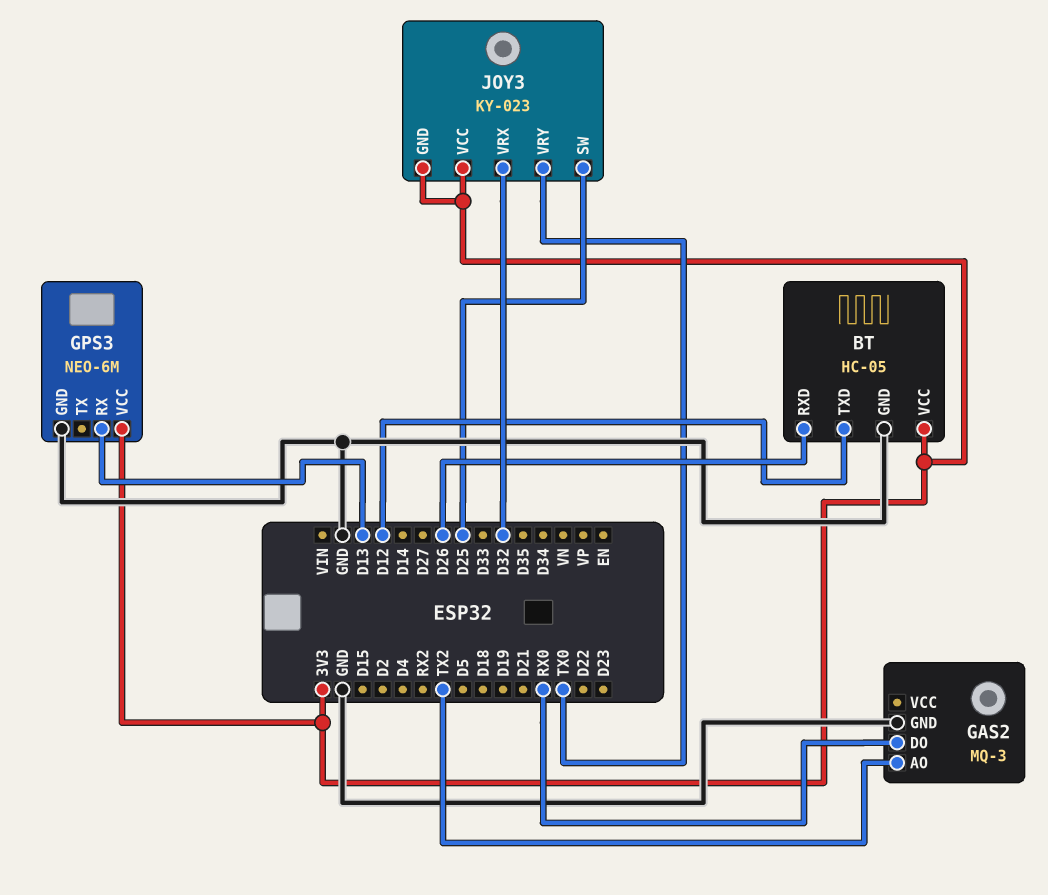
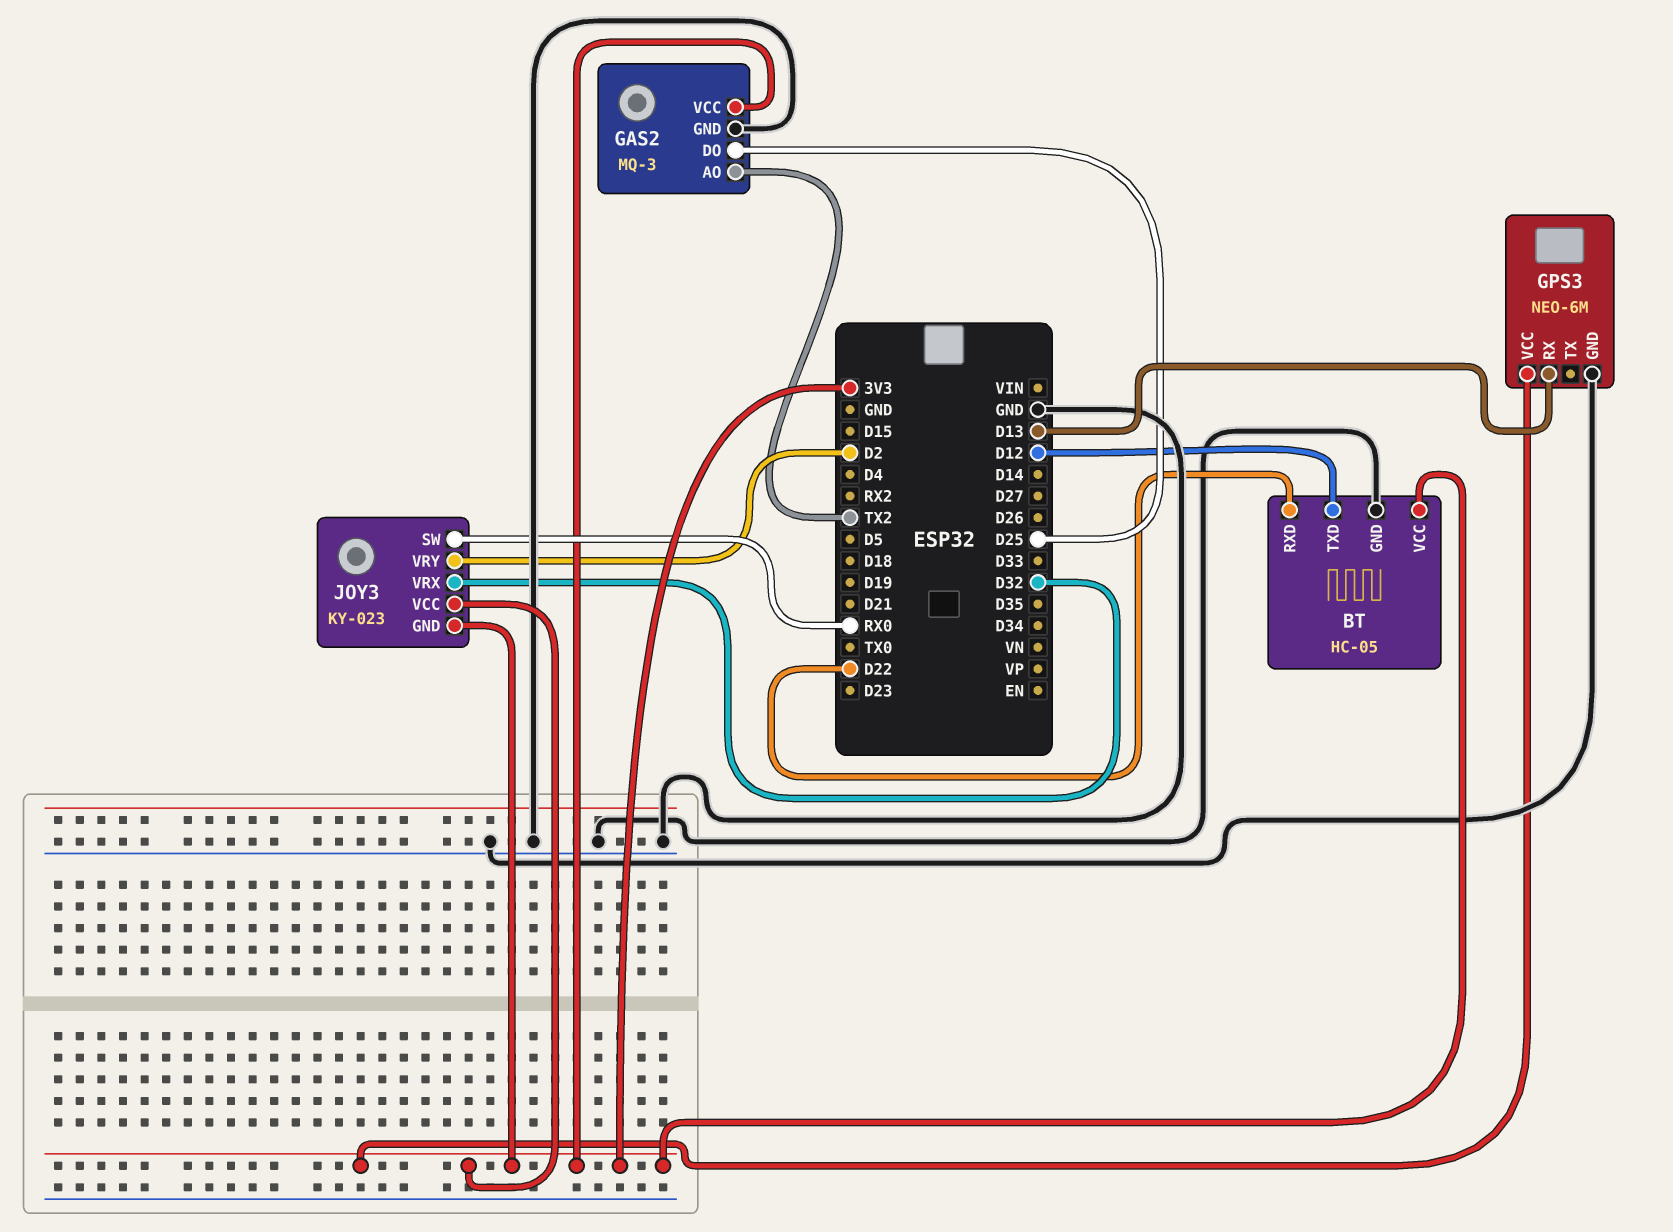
BT pin RXD: D26 -> D22
GAS2 pin DO: RX0 -> D25
GAS2 pin VCC: none -> 3V3
JOY3 pin SW: D25 -> RX0
JOY3 pin VRY: TX0 -> D2

